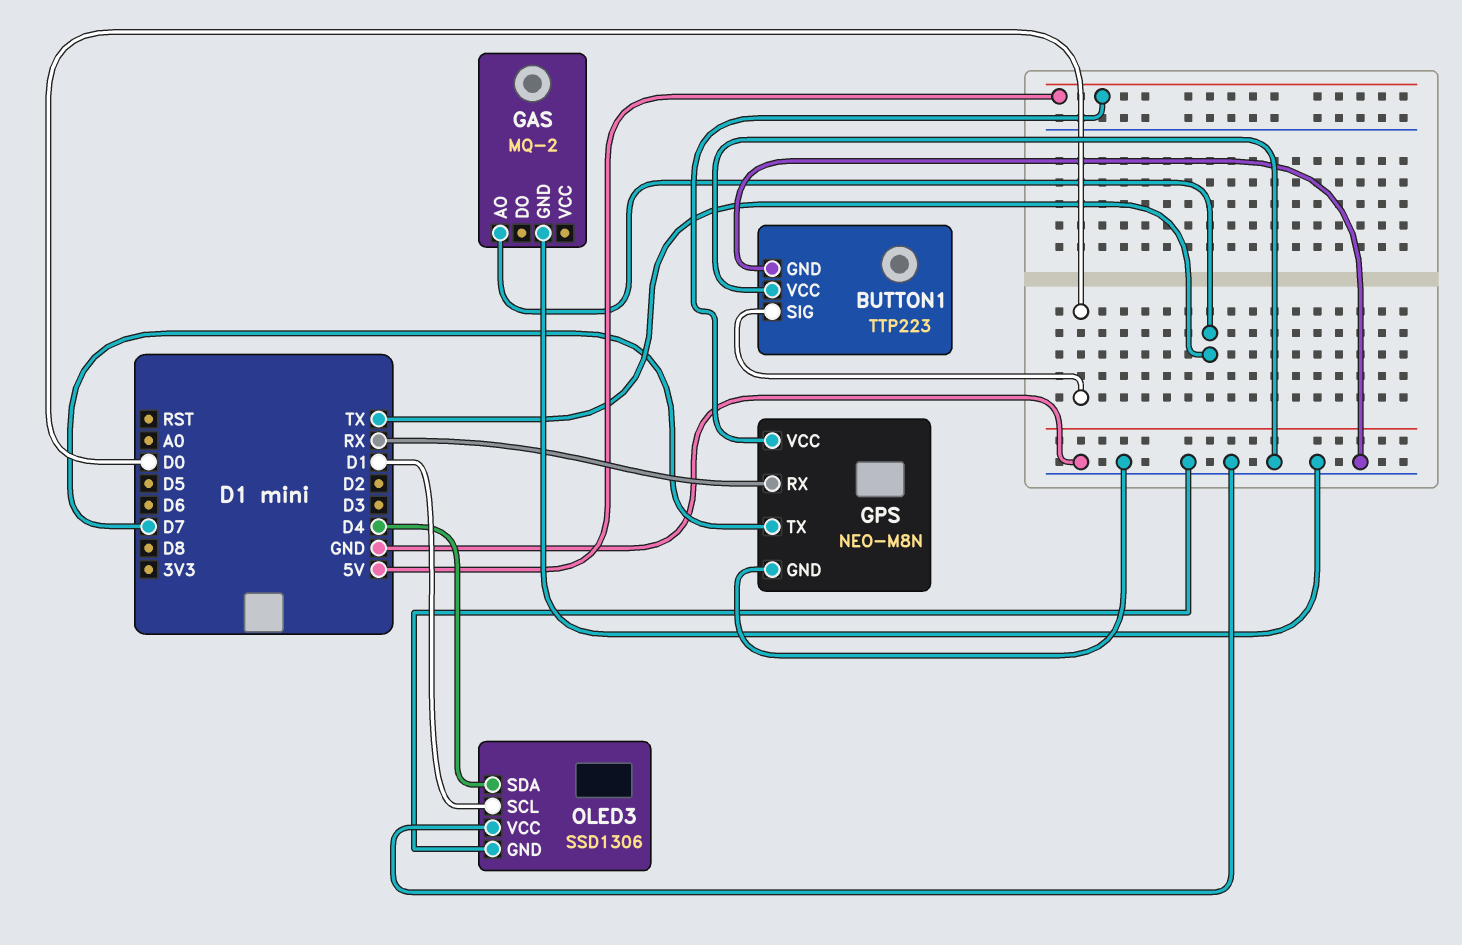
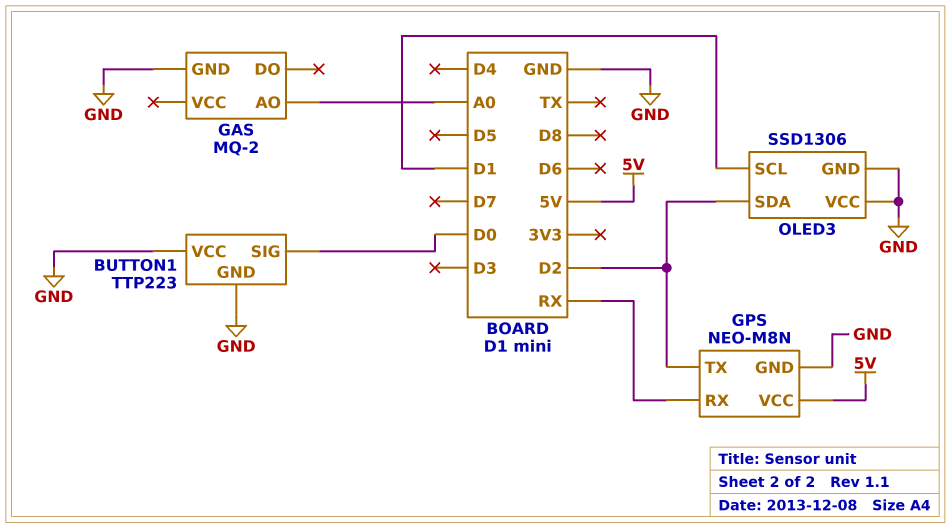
GAS pin AO: TX -> A0
GPS pin TX: D7 -> D2
OLED3 pin SDA: D4 -> D2

